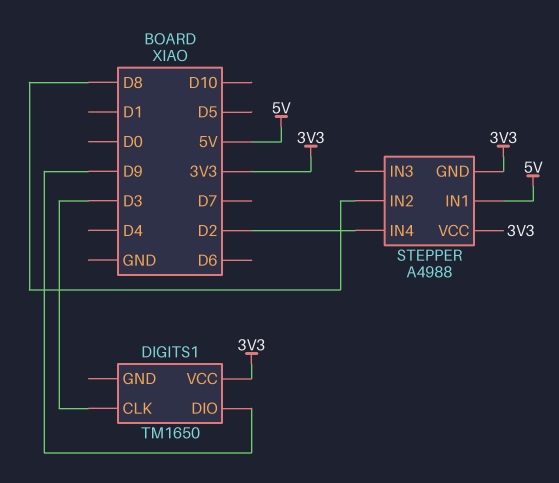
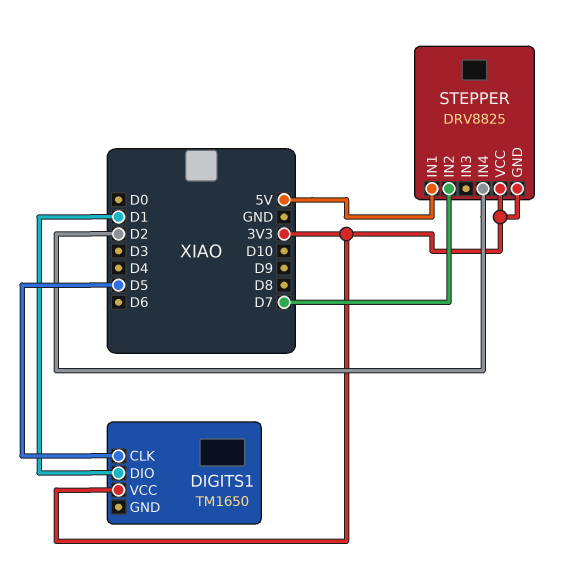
DIGITS1 pin CLK: D3 -> D5
DIGITS1 pin DIO: D9 -> D1
STEPPER: A4988 -> DRV8825
STEPPER pin IN2: D8 -> D7

